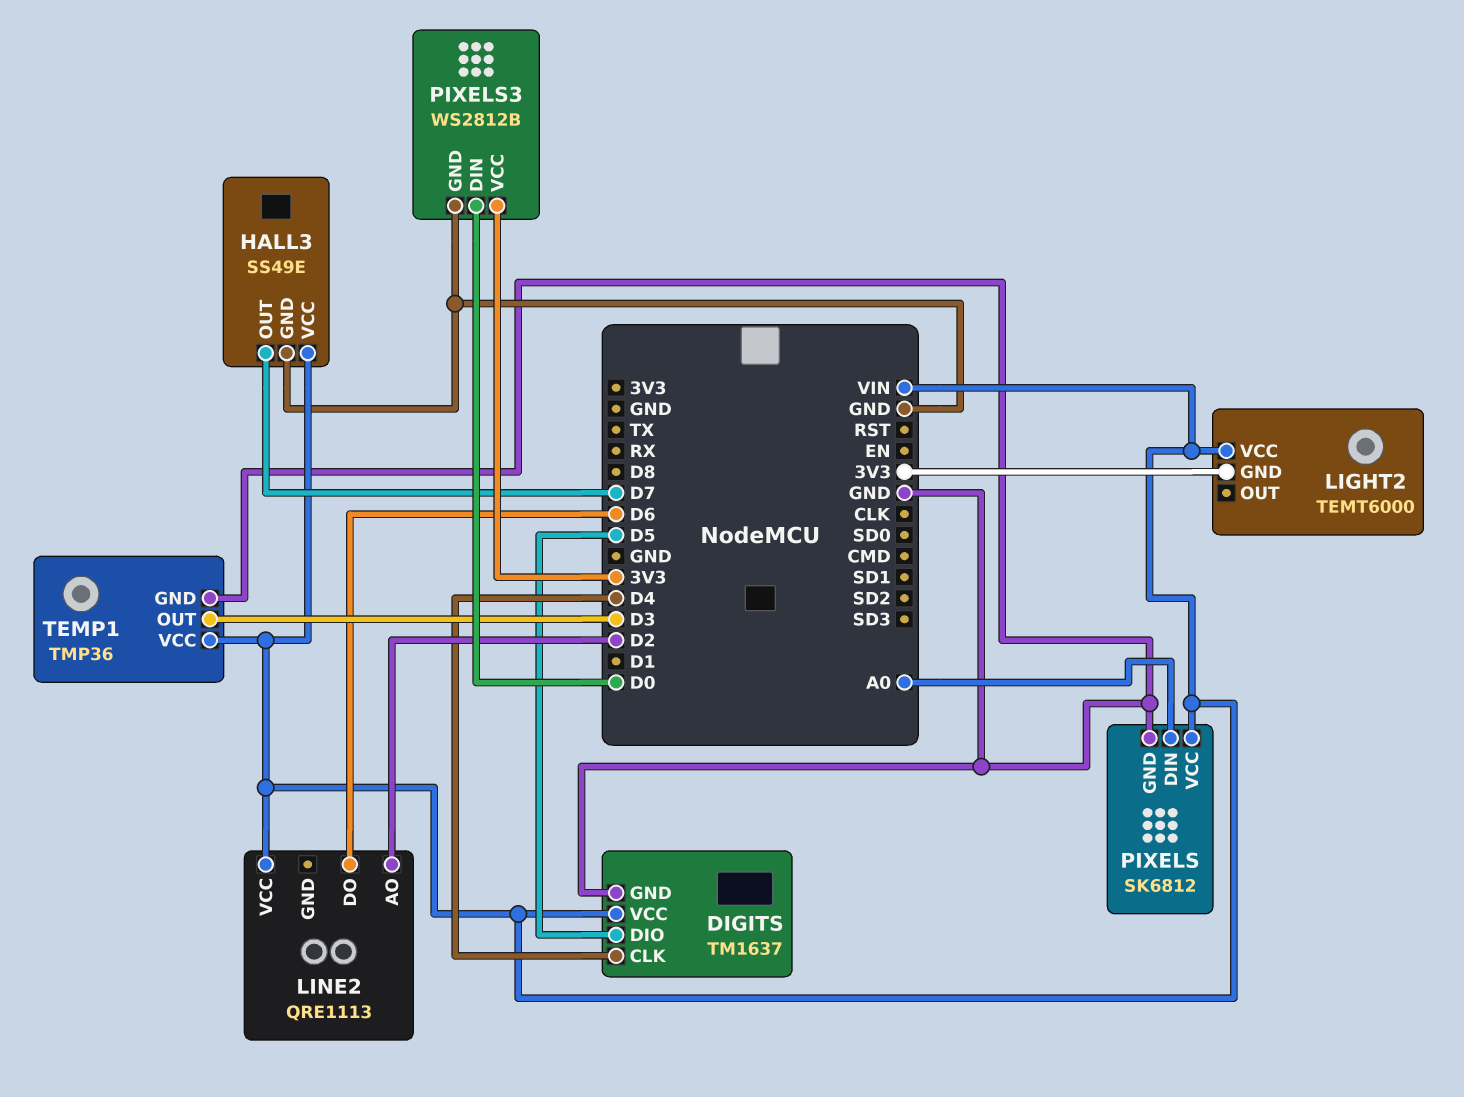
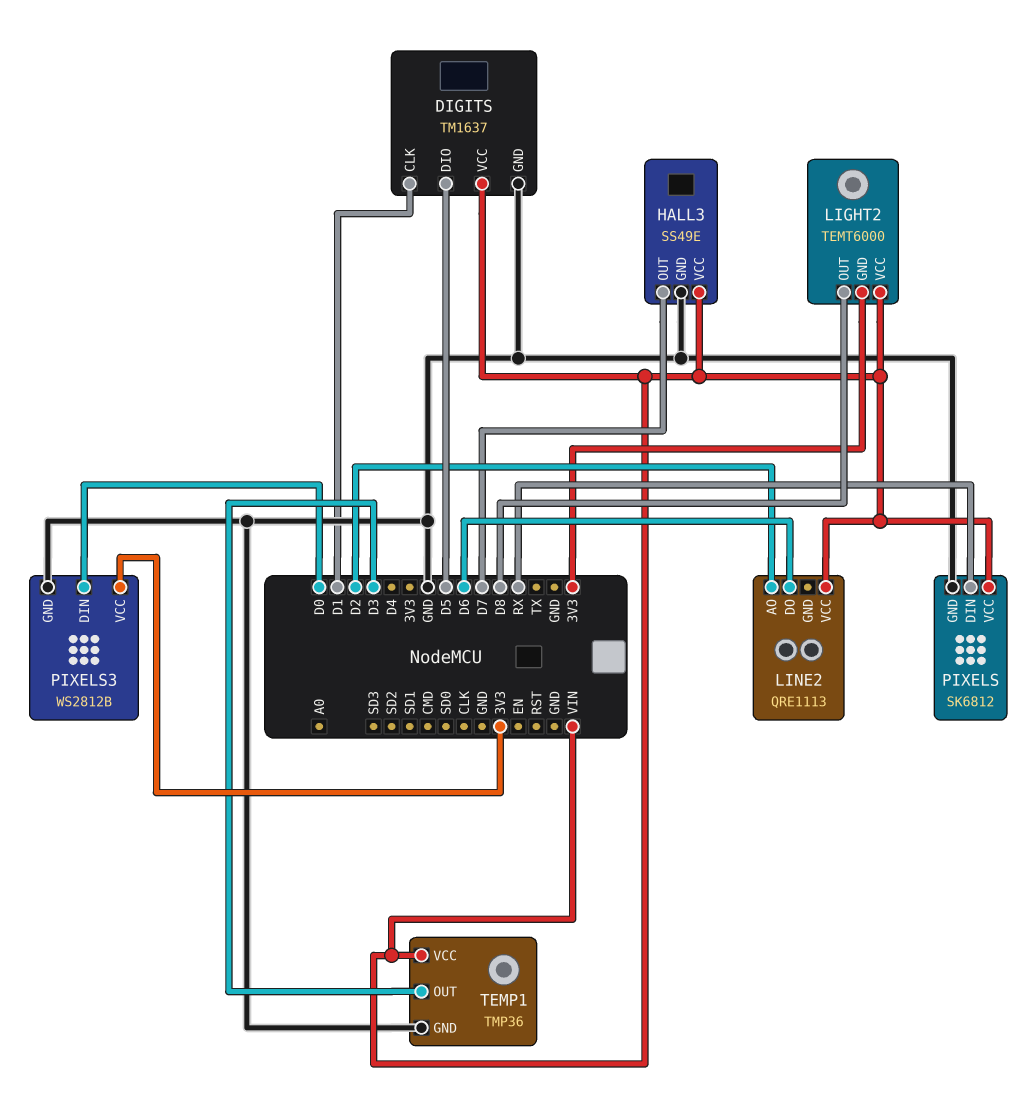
DIGITS pin CLK: D4 -> D1
LIGHT2 pin OUT: none -> D8
PIXELS pin DIN: A0 -> RX

